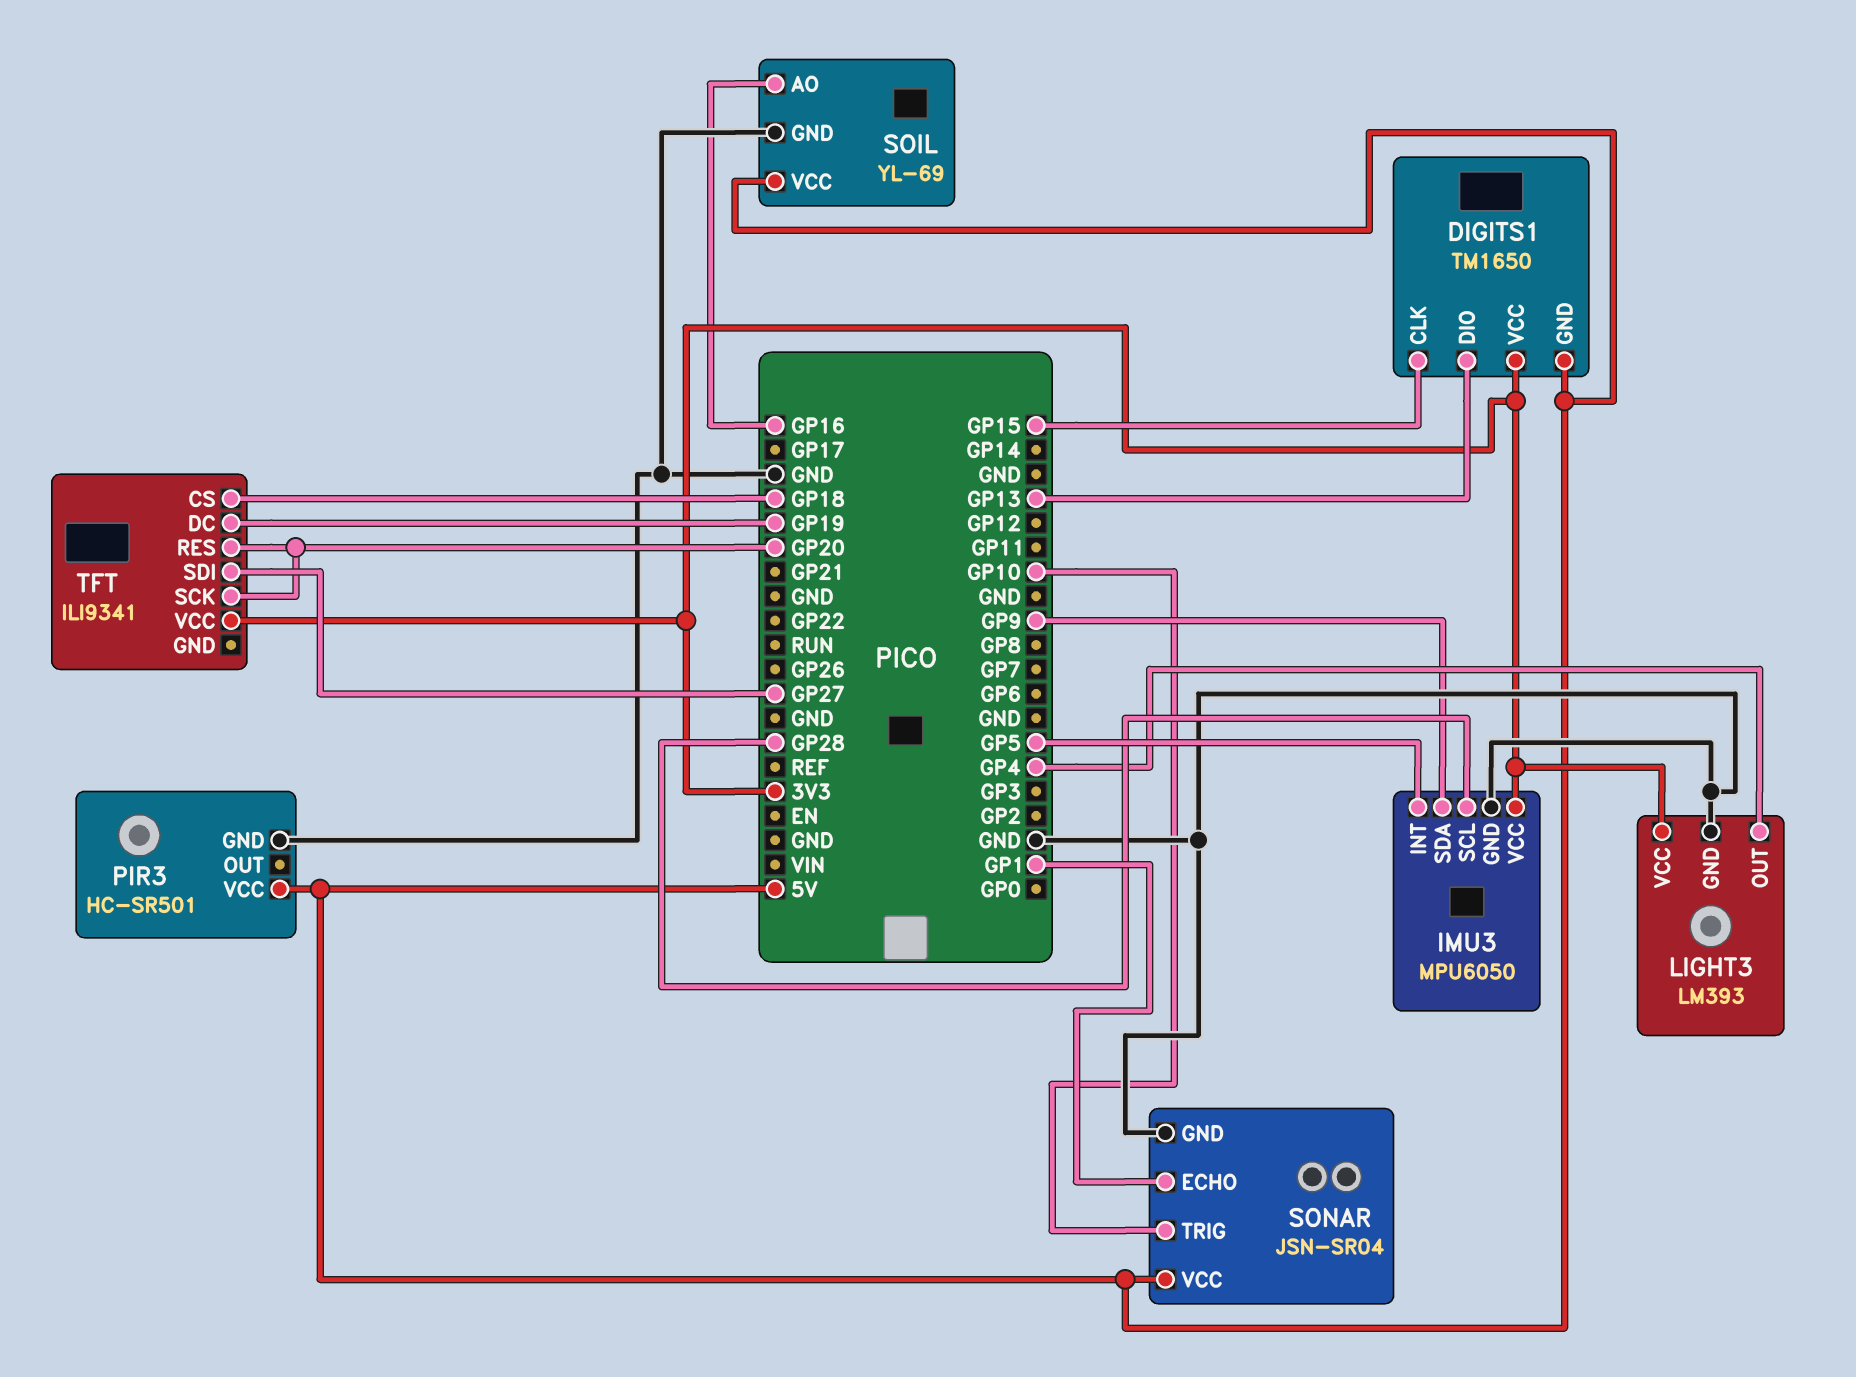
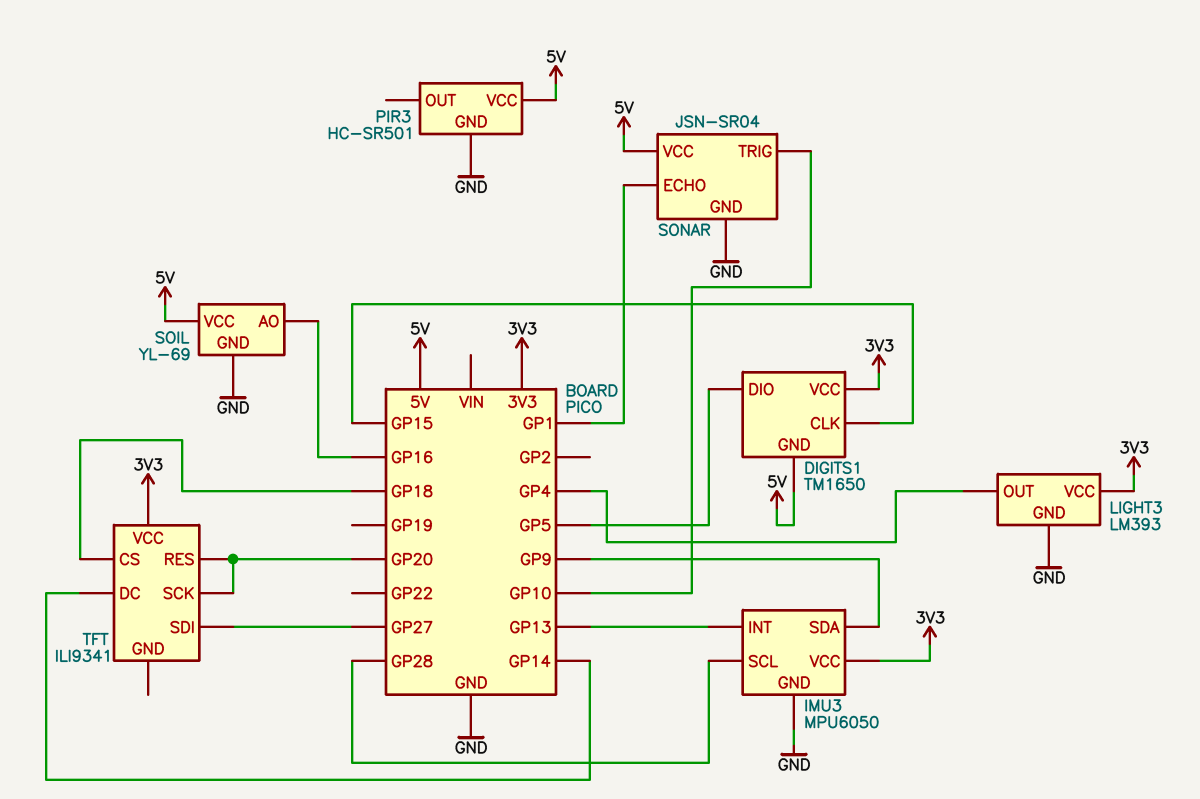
DIGITS1 pin DIO: GP13 -> GP5
IMU3 pin INT: GP5 -> GP13
TFT pin DC: GP19 -> GP14

